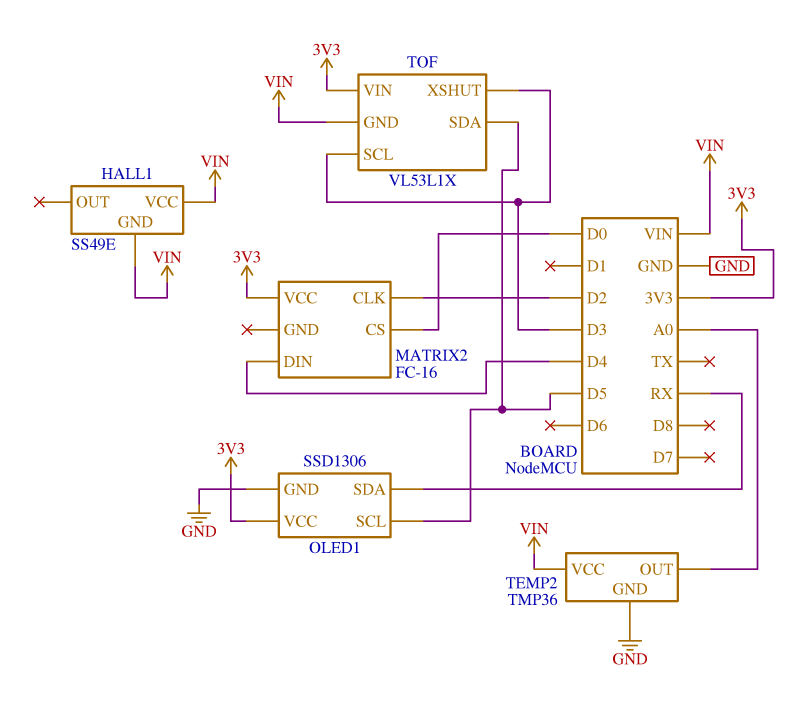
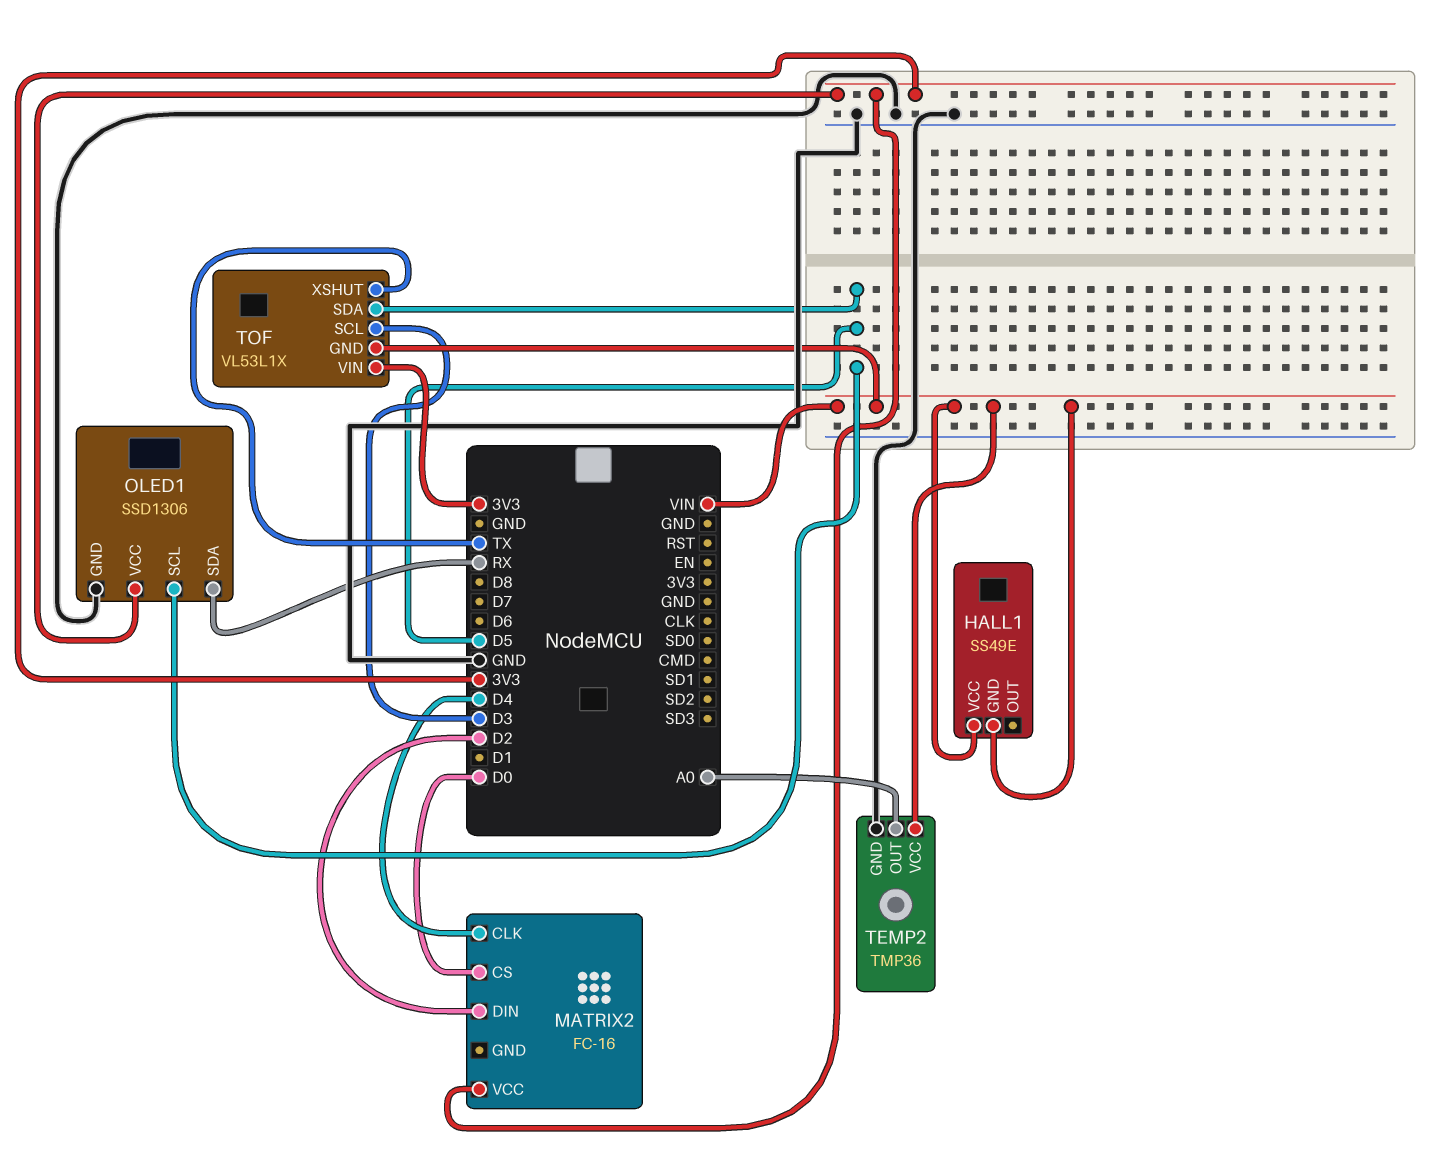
MATRIX2 pin CLK: D2 -> D4
MATRIX2 pin DIN: D4 -> D2
TOF pin XSHUT: D3 -> TX

